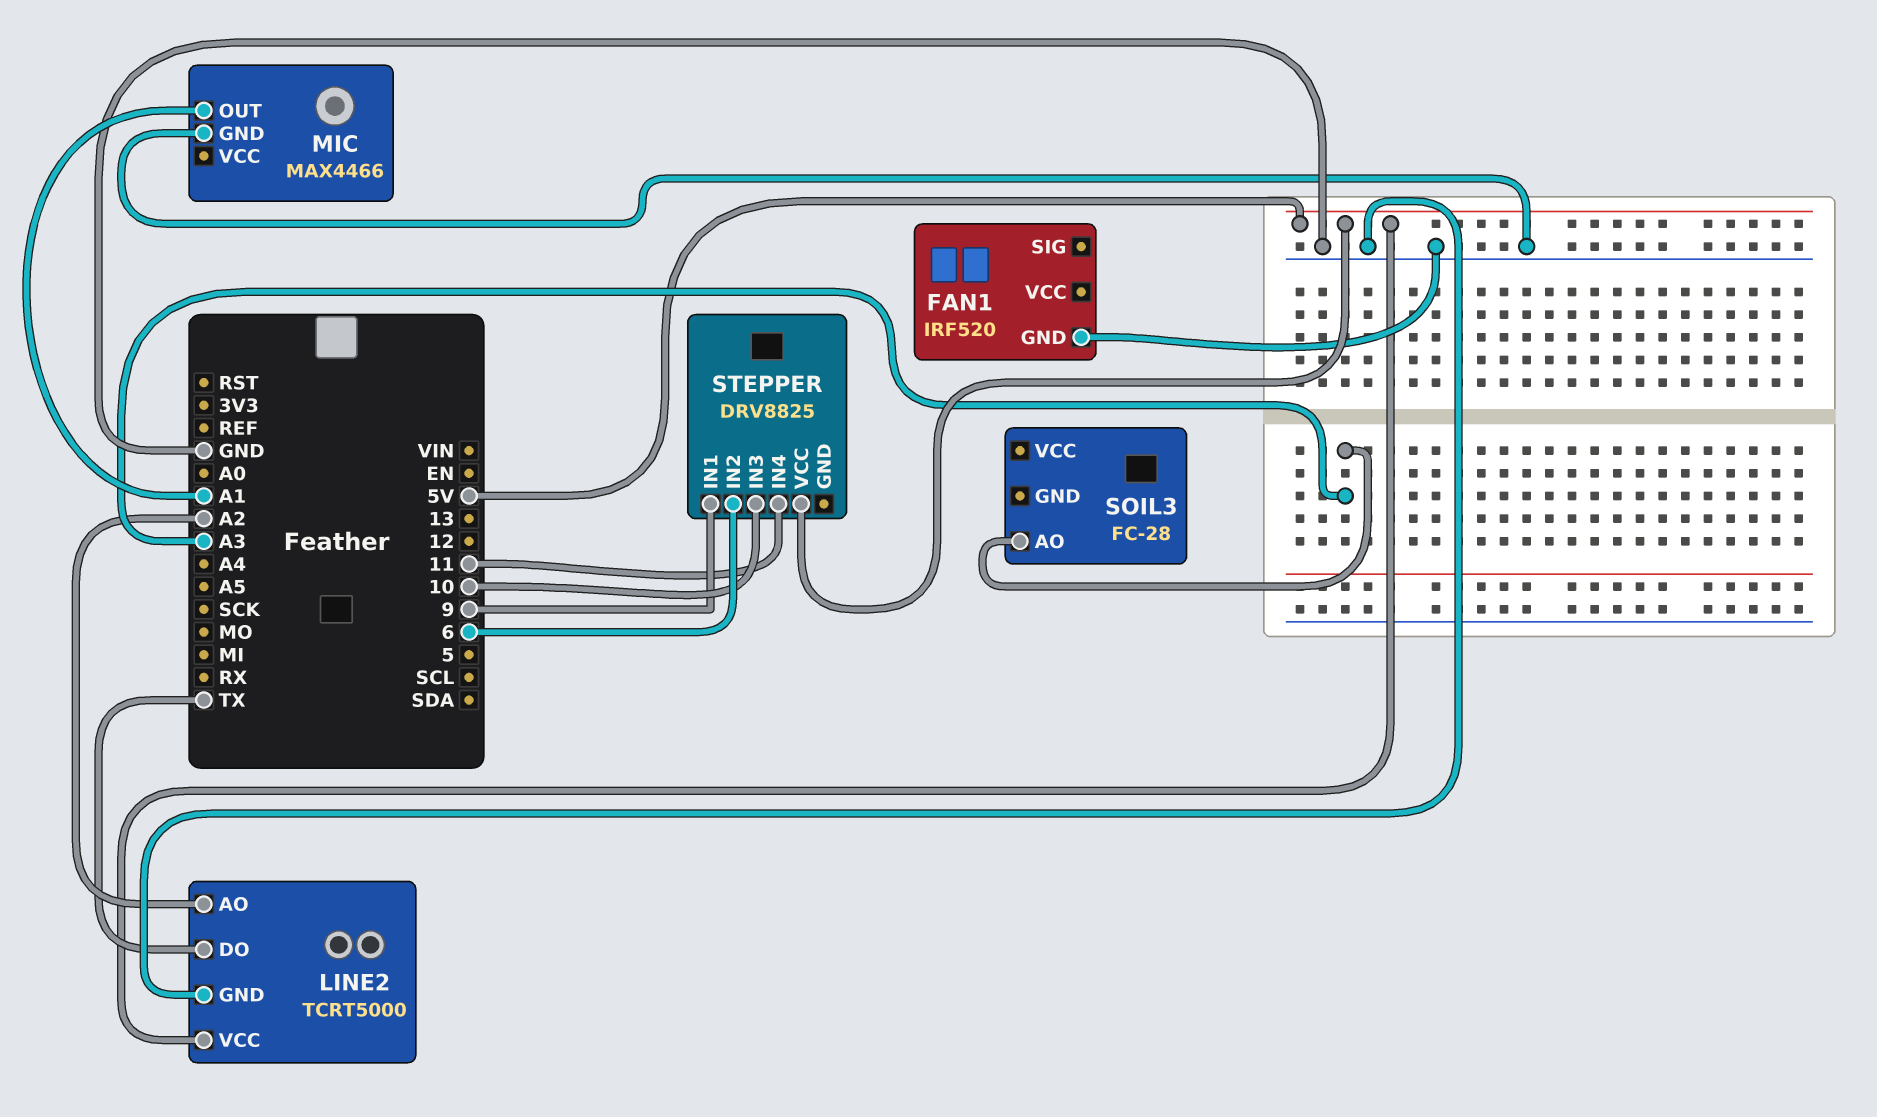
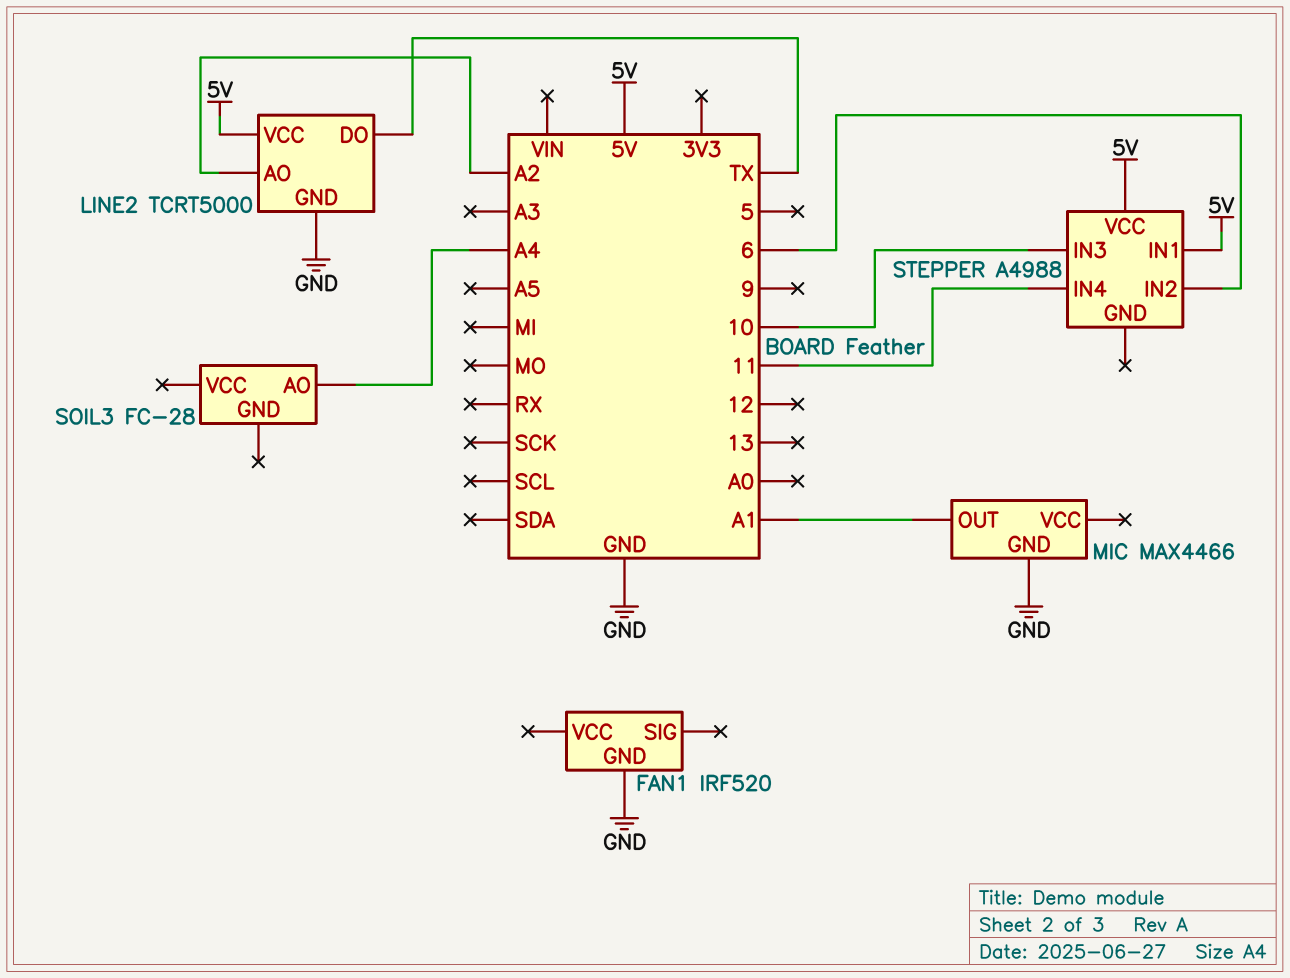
SOIL3 pin AO: A3 -> A4
STEPPER: DRV8825 -> A4988
STEPPER pin IN1: 9 -> 5V

